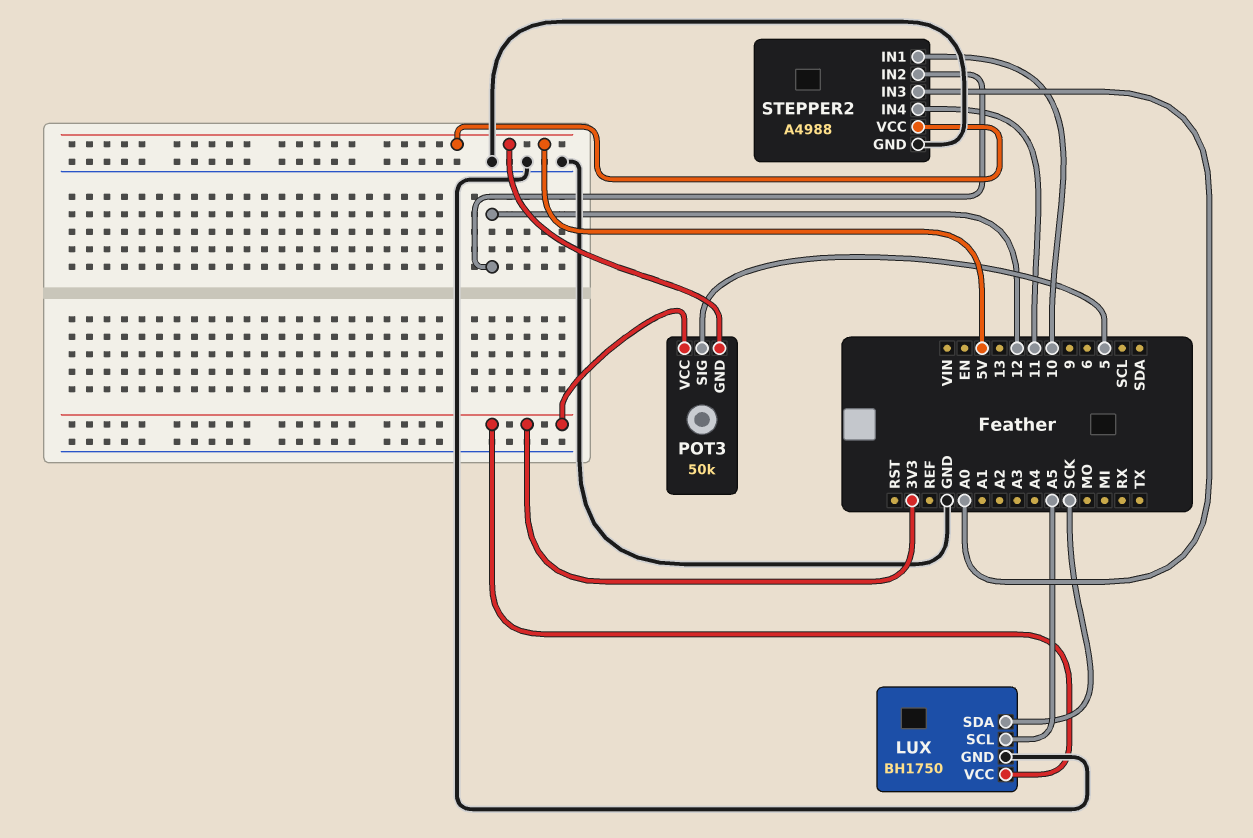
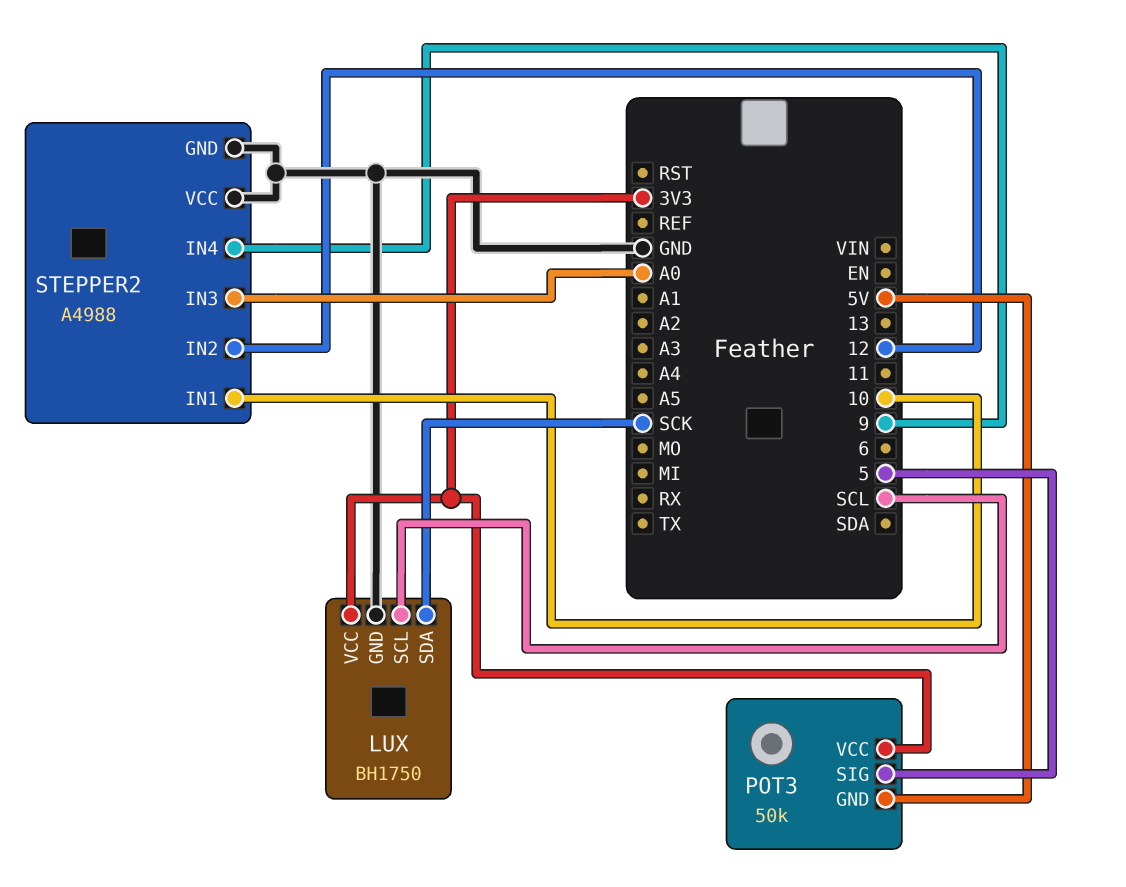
LUX pin SCL: A5 -> SCL
STEPPER2 pin IN4: 11 -> 9
STEPPER2 pin VCC: 5V -> GND

